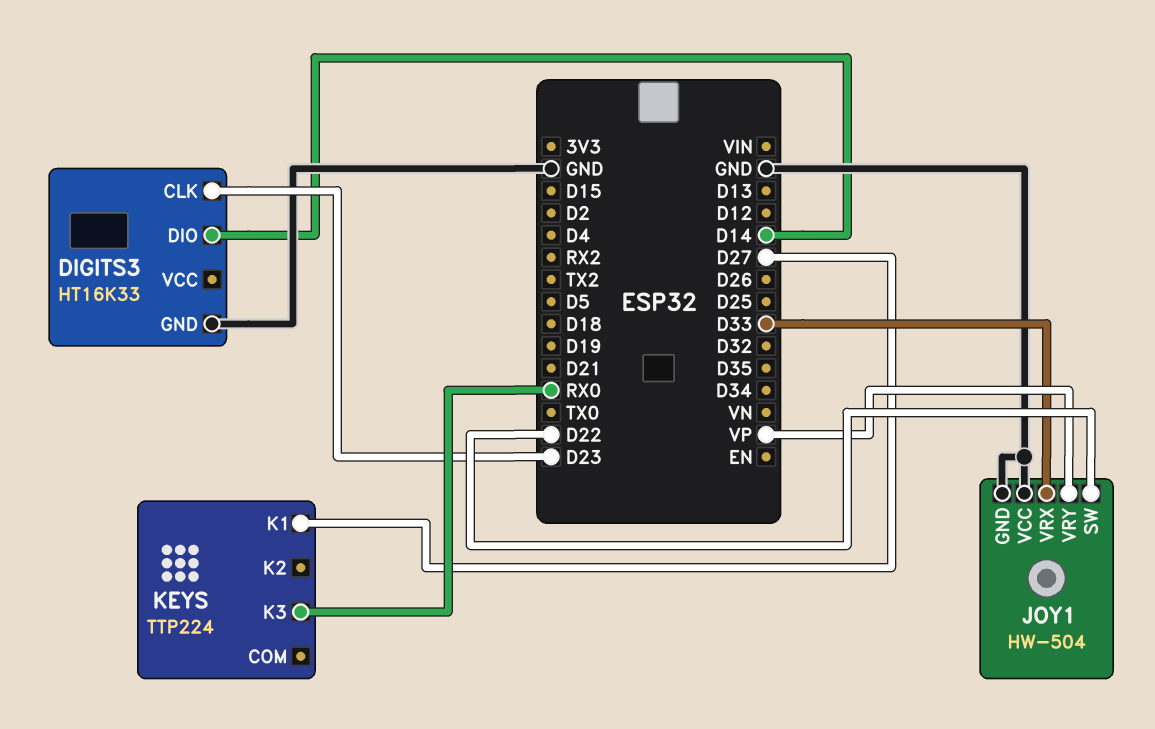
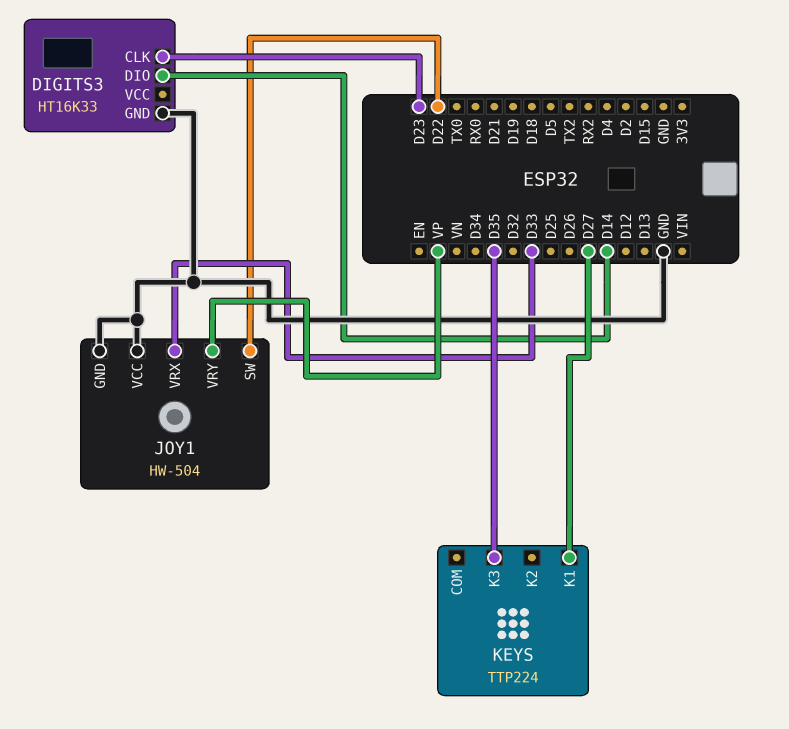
KEYS pin K3: RX0 -> D35

